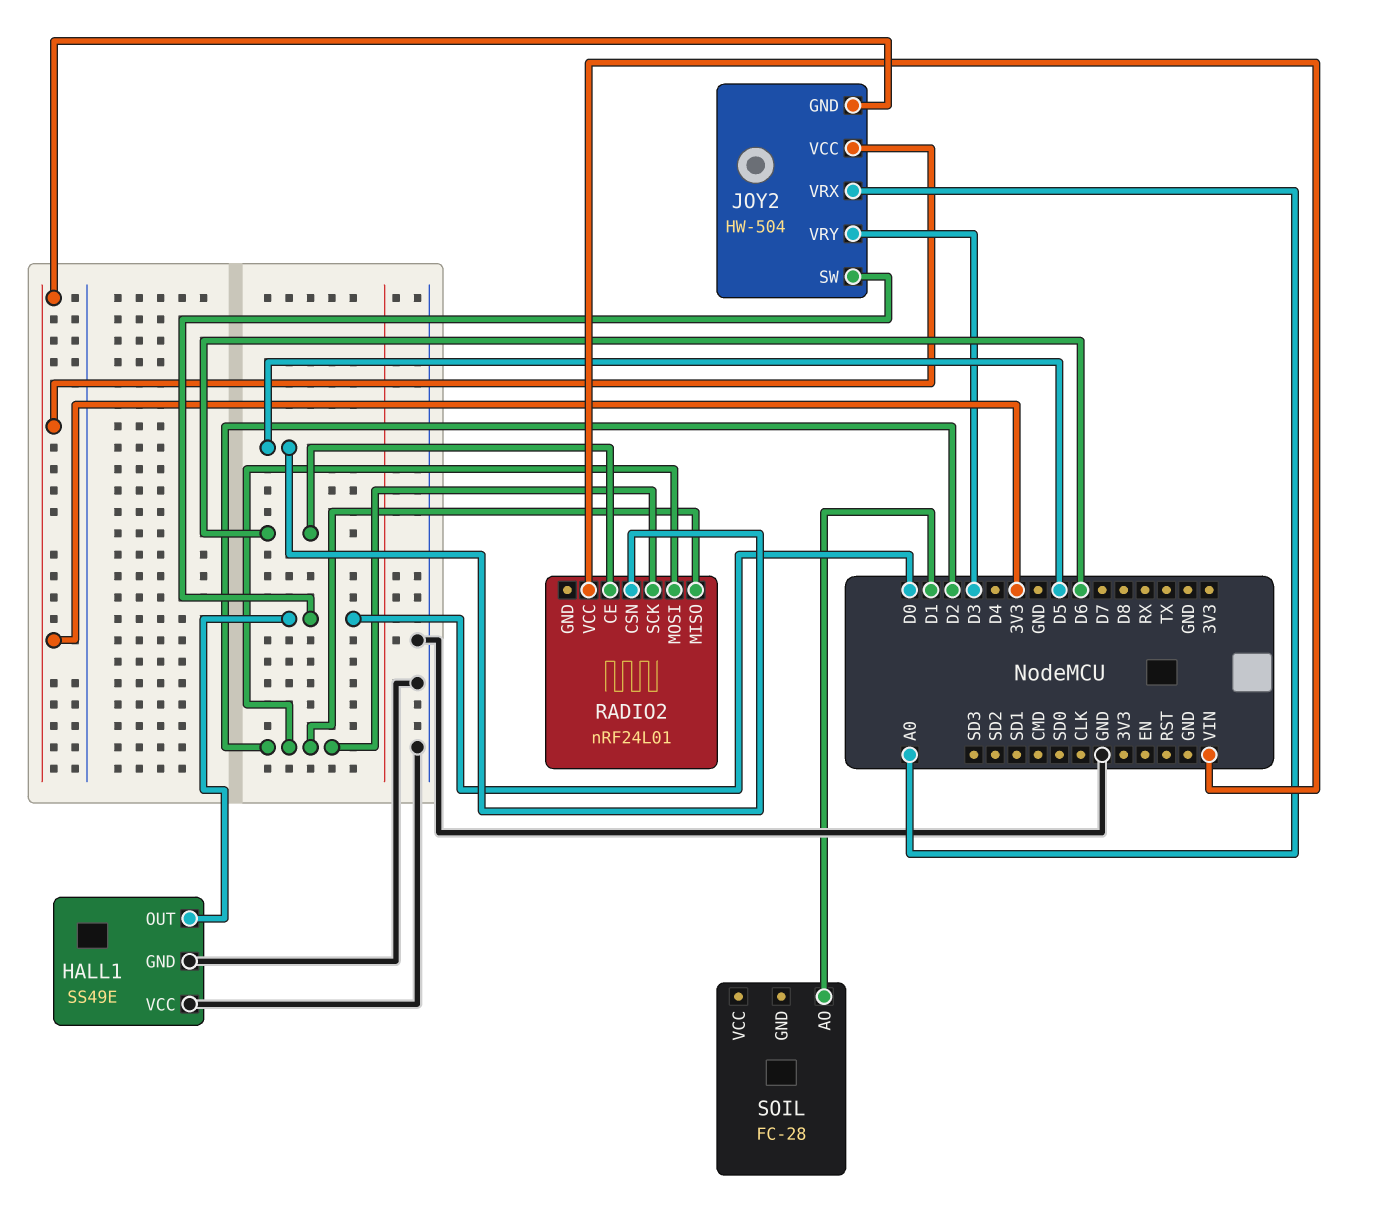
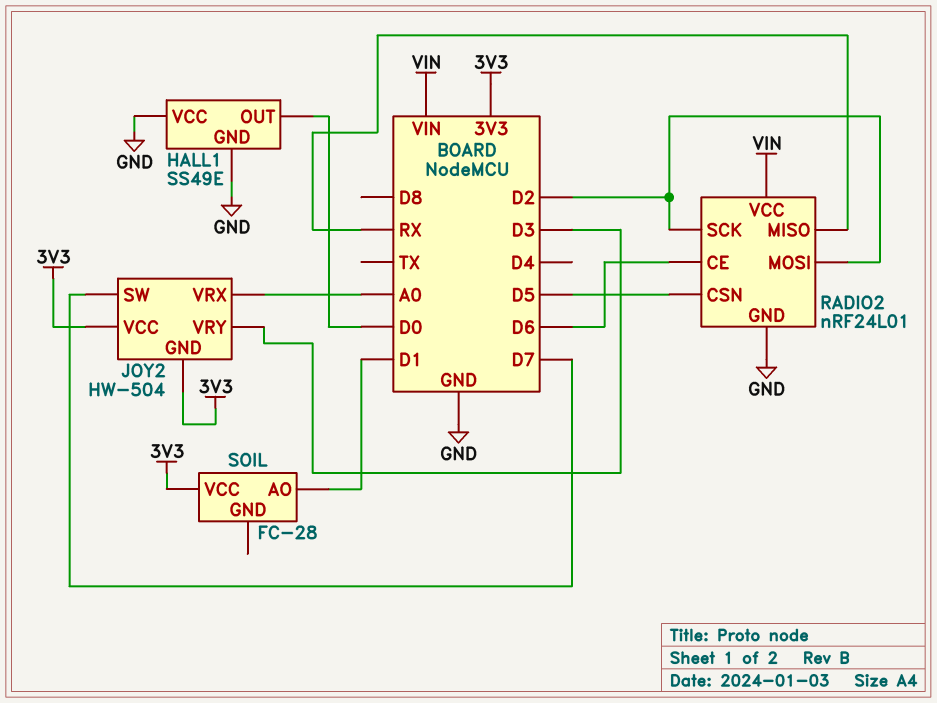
JOY2 pin SW: D0 -> D7
RADIO2 pin GND: none -> GND
RADIO2 pin MISO: D2 -> RX
SOIL pin VCC: none -> 3V3

